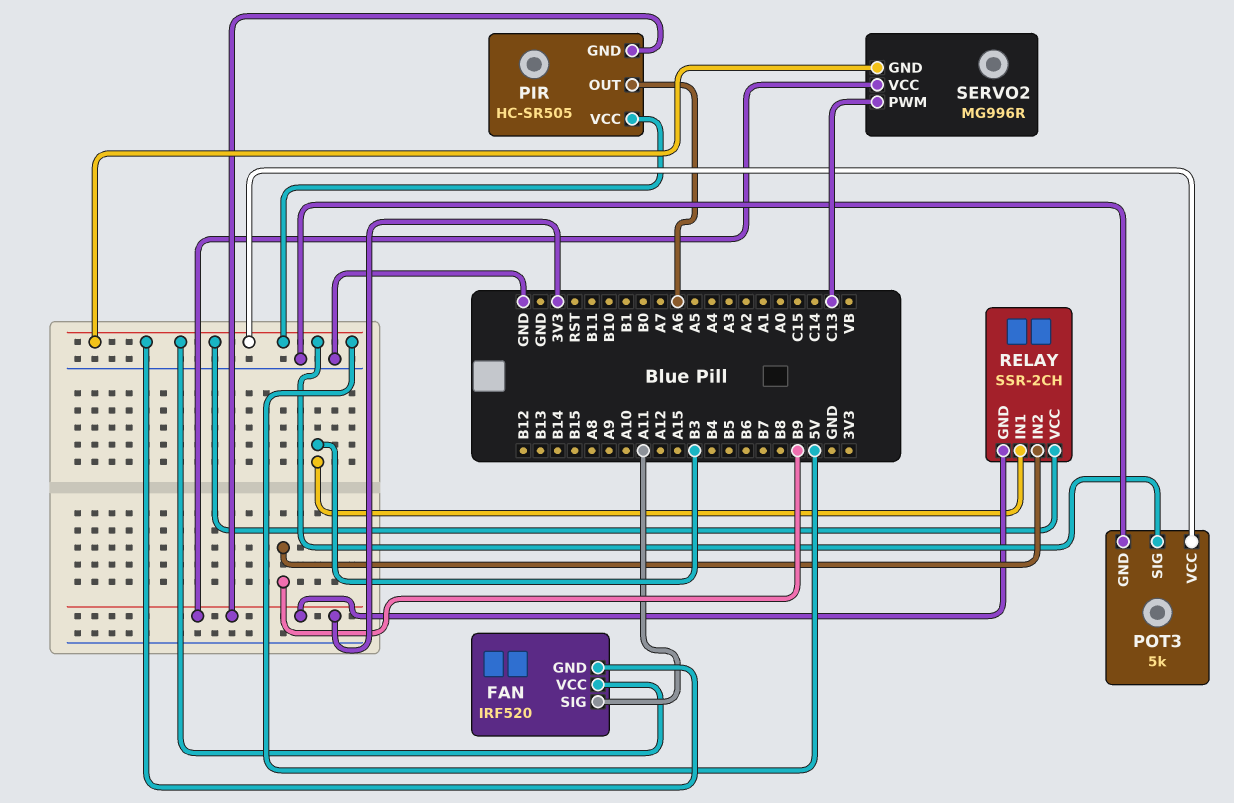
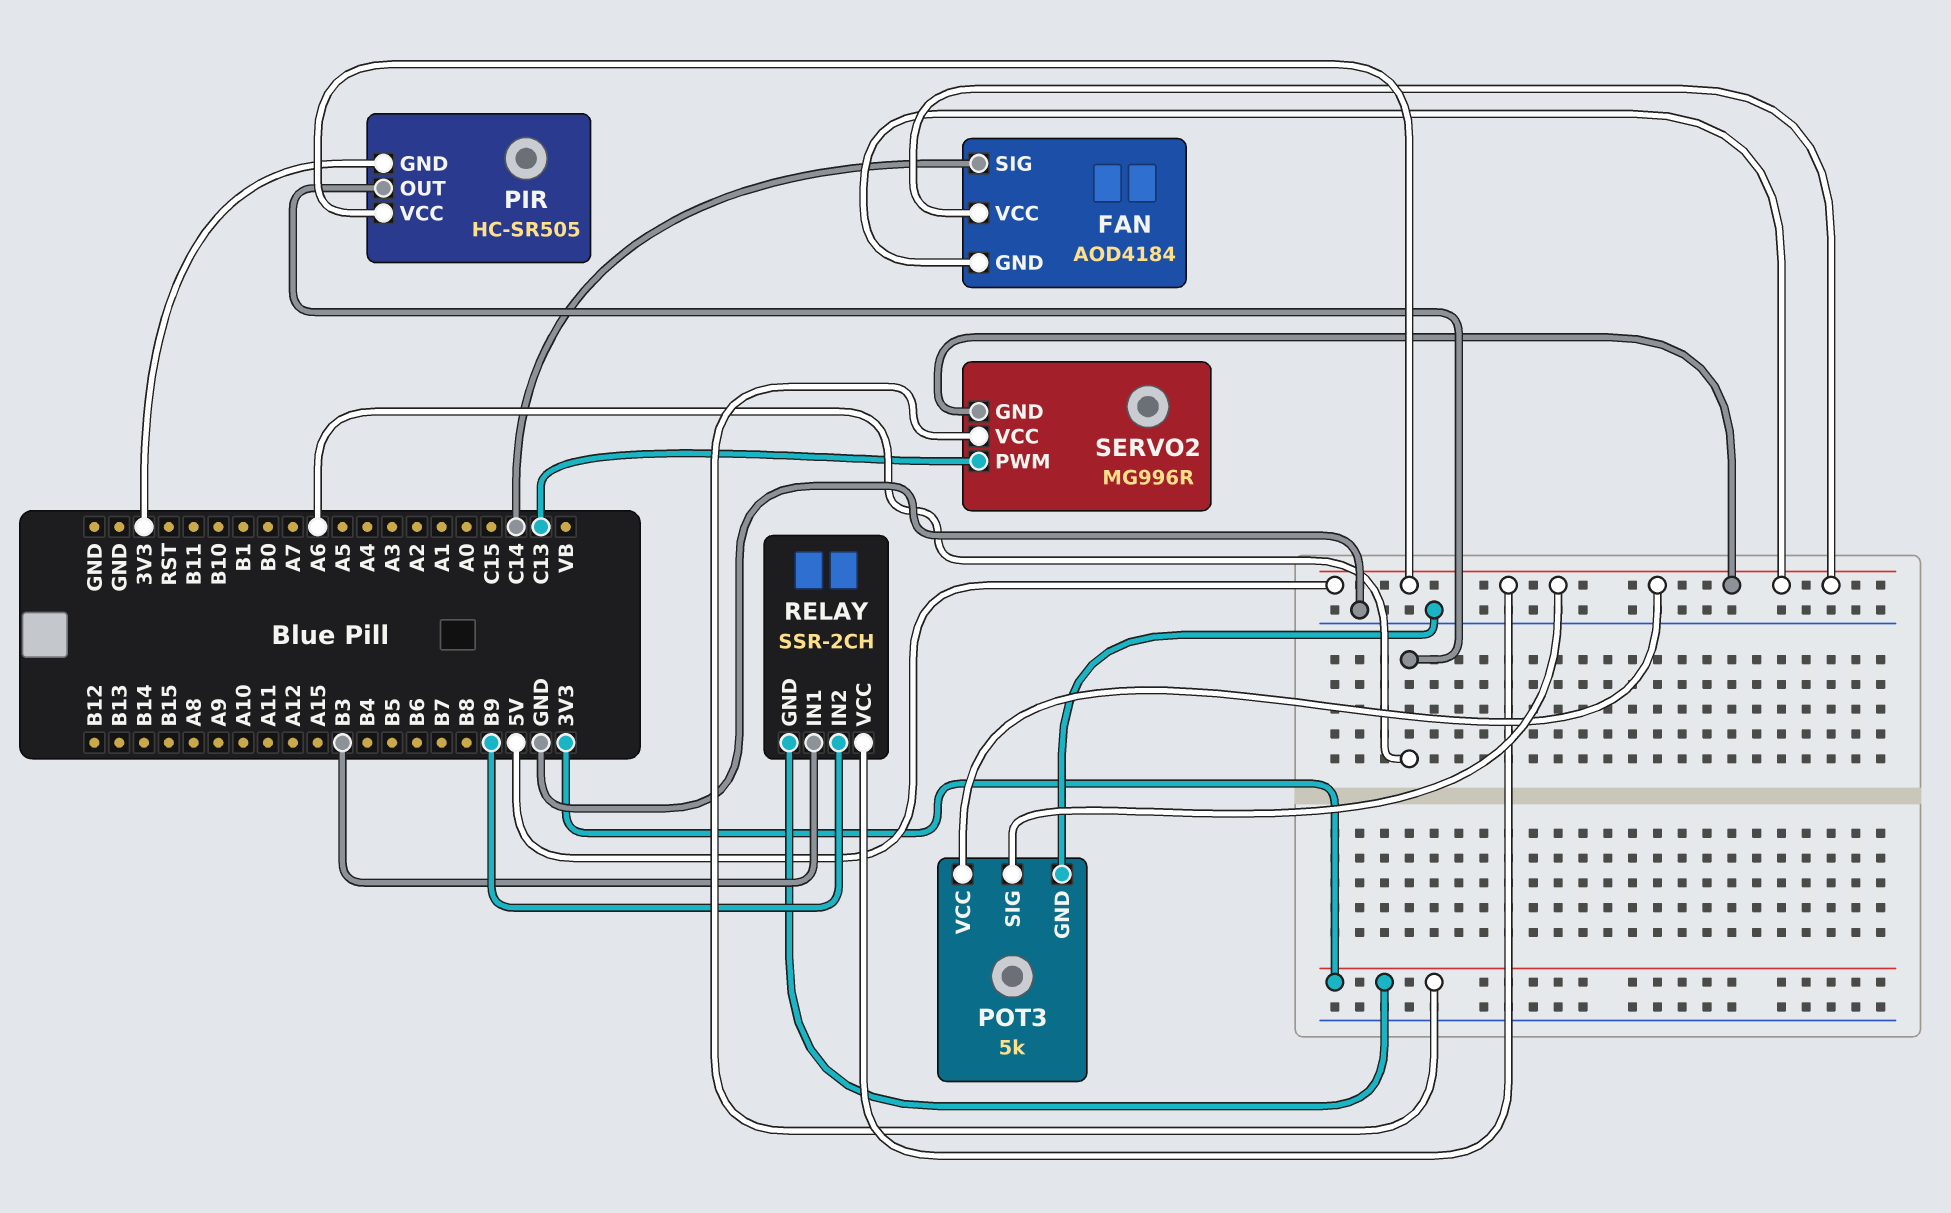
FAN: IRF520 -> AOD4184
FAN pin SIG: A11 -> C14

